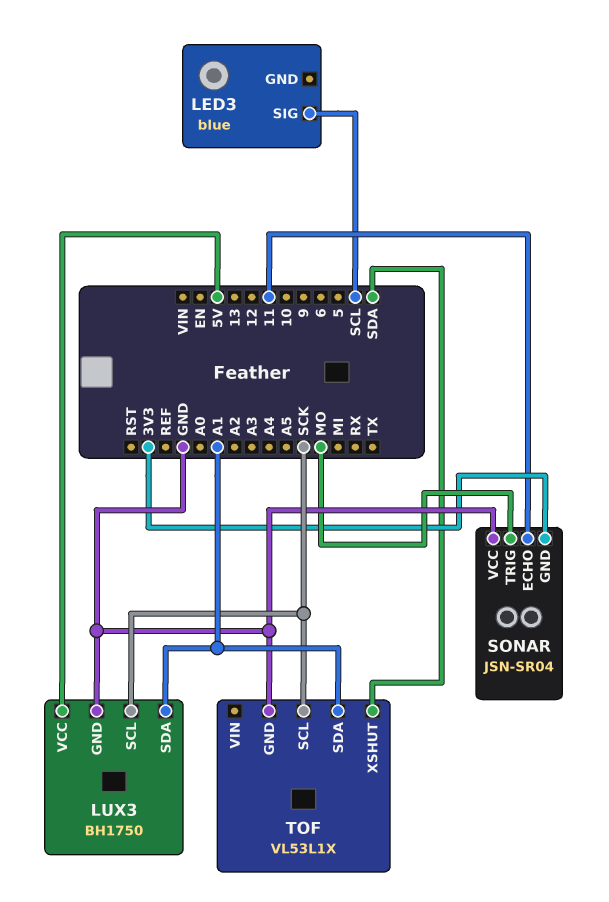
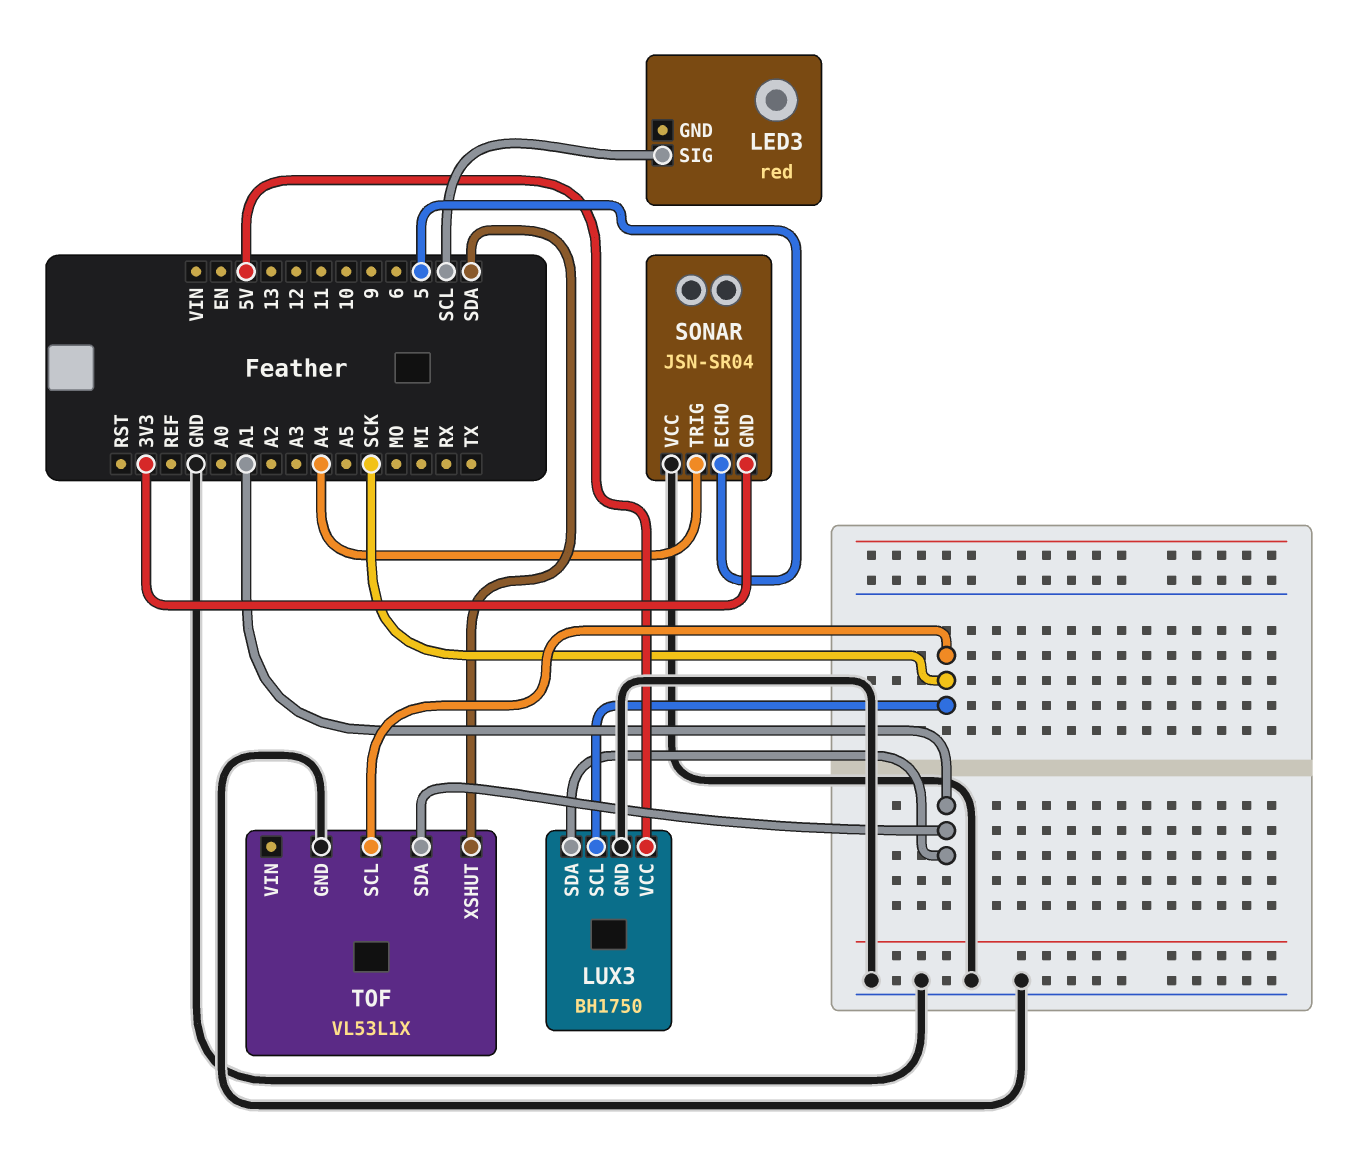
LED3: blue -> red
SONAR pin ECHO: 11 -> 5
SONAR pin TRIG: MO -> A4

